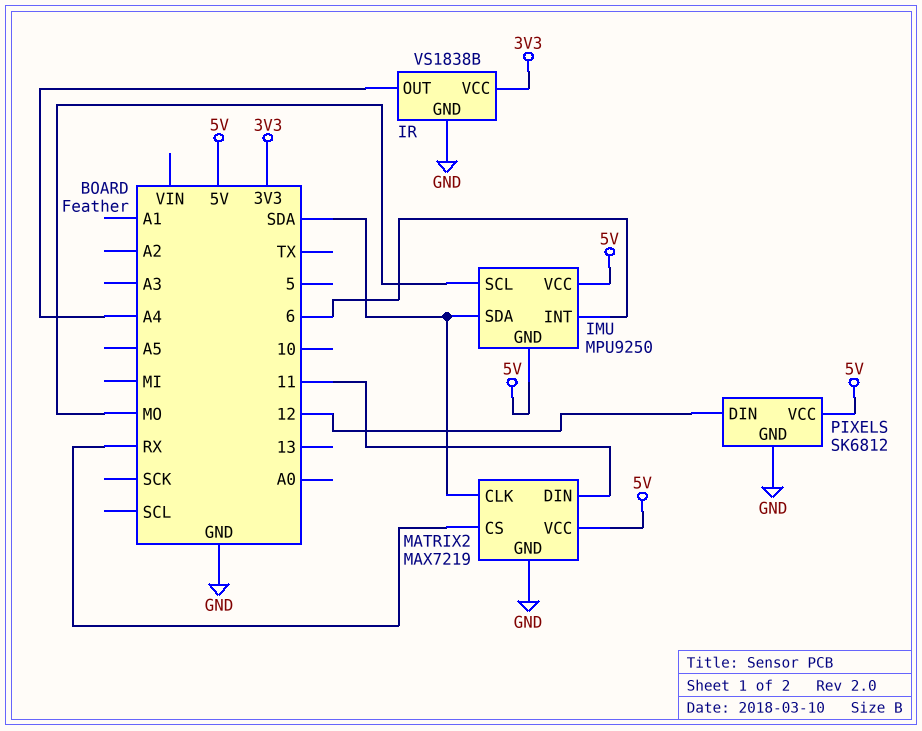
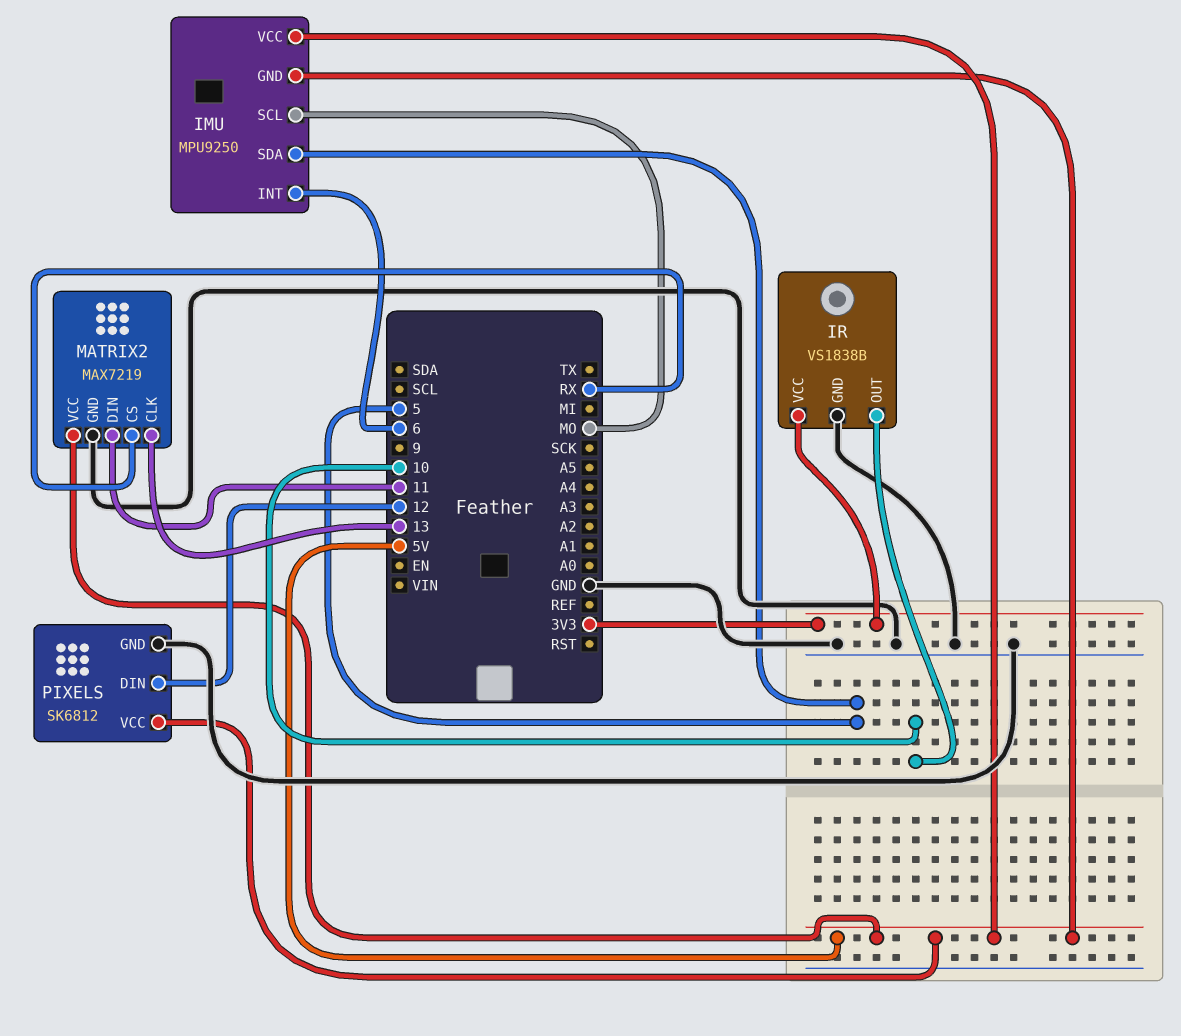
IMU pin SDA: SDA -> 5
IR pin OUT: A4 -> 10
MATRIX2 pin CLK: SDA -> 13

